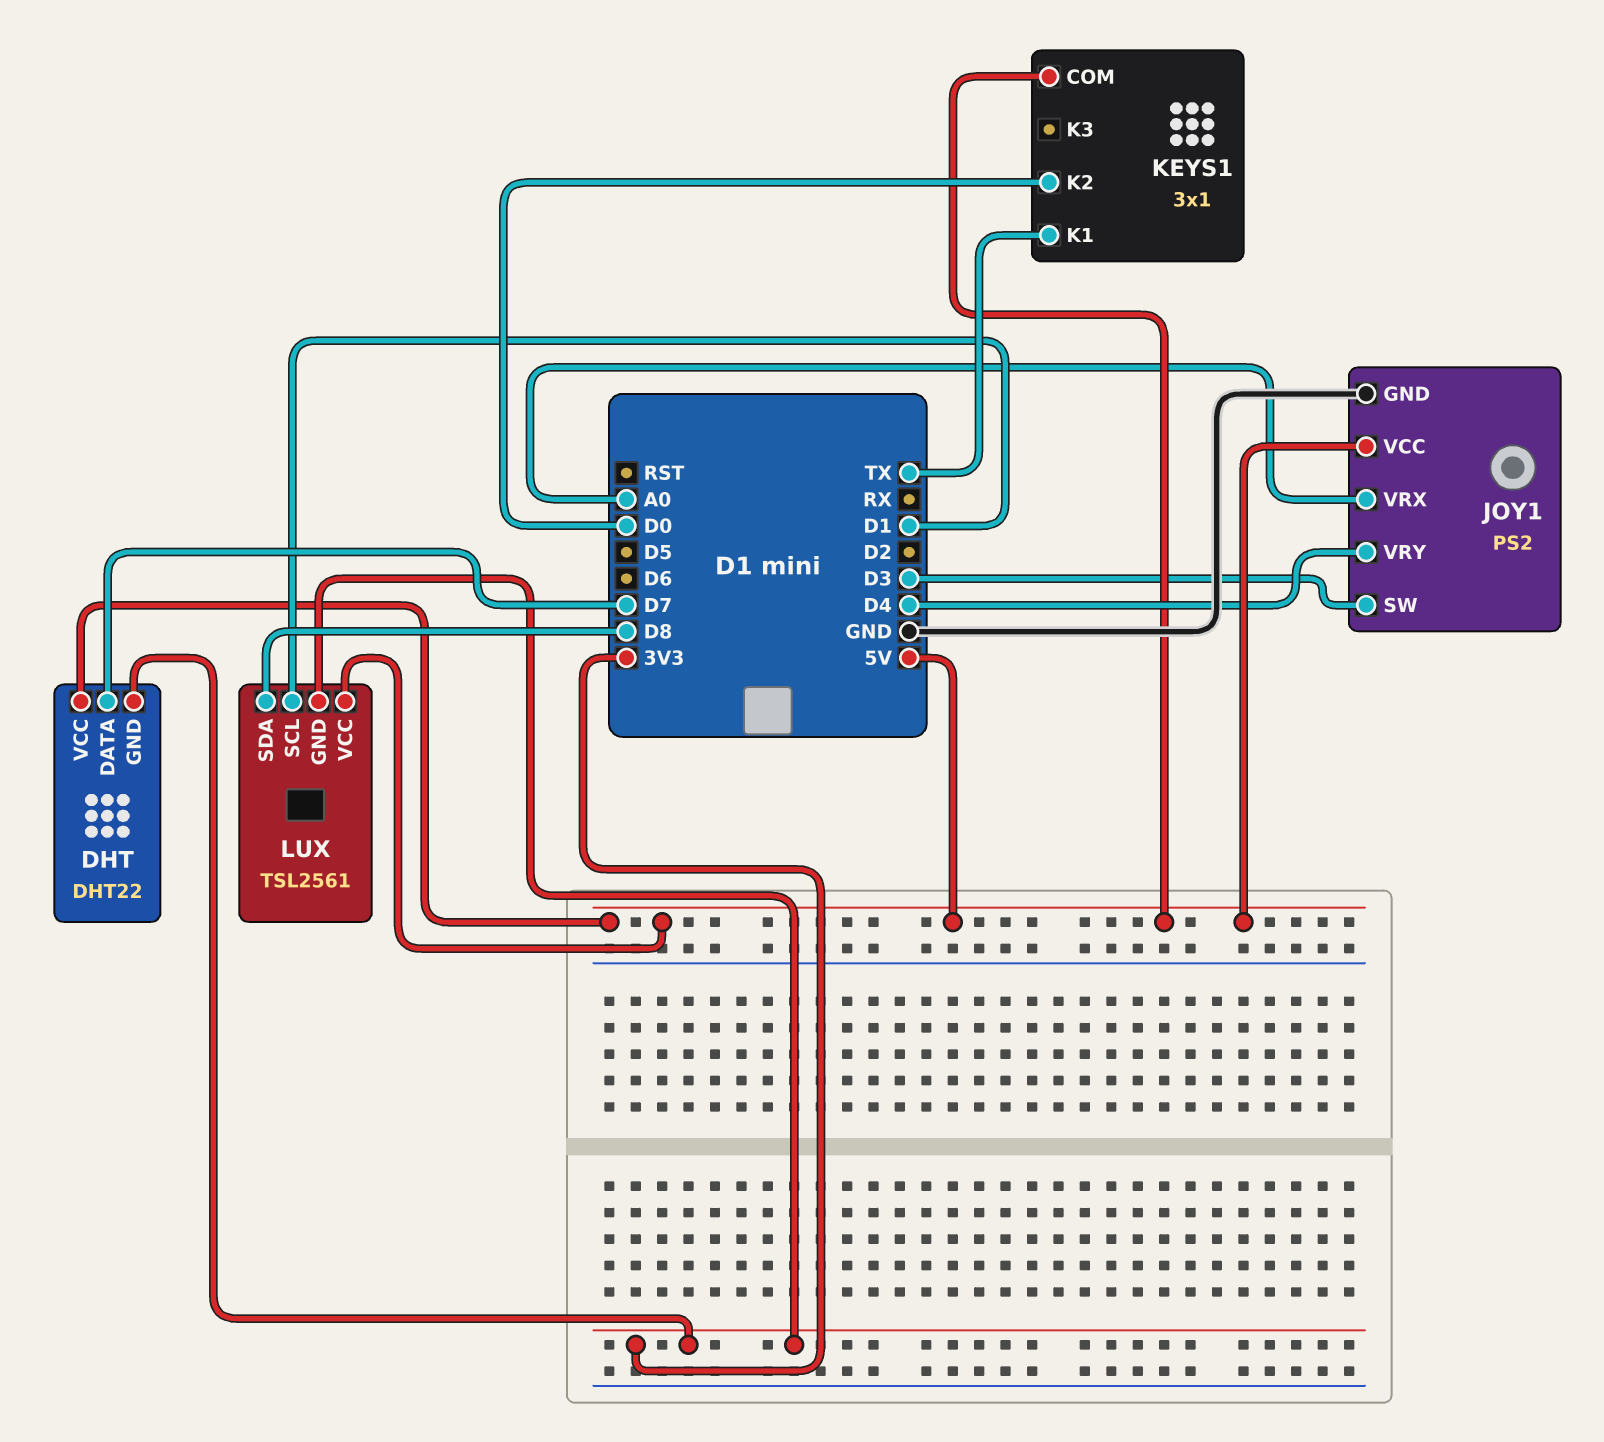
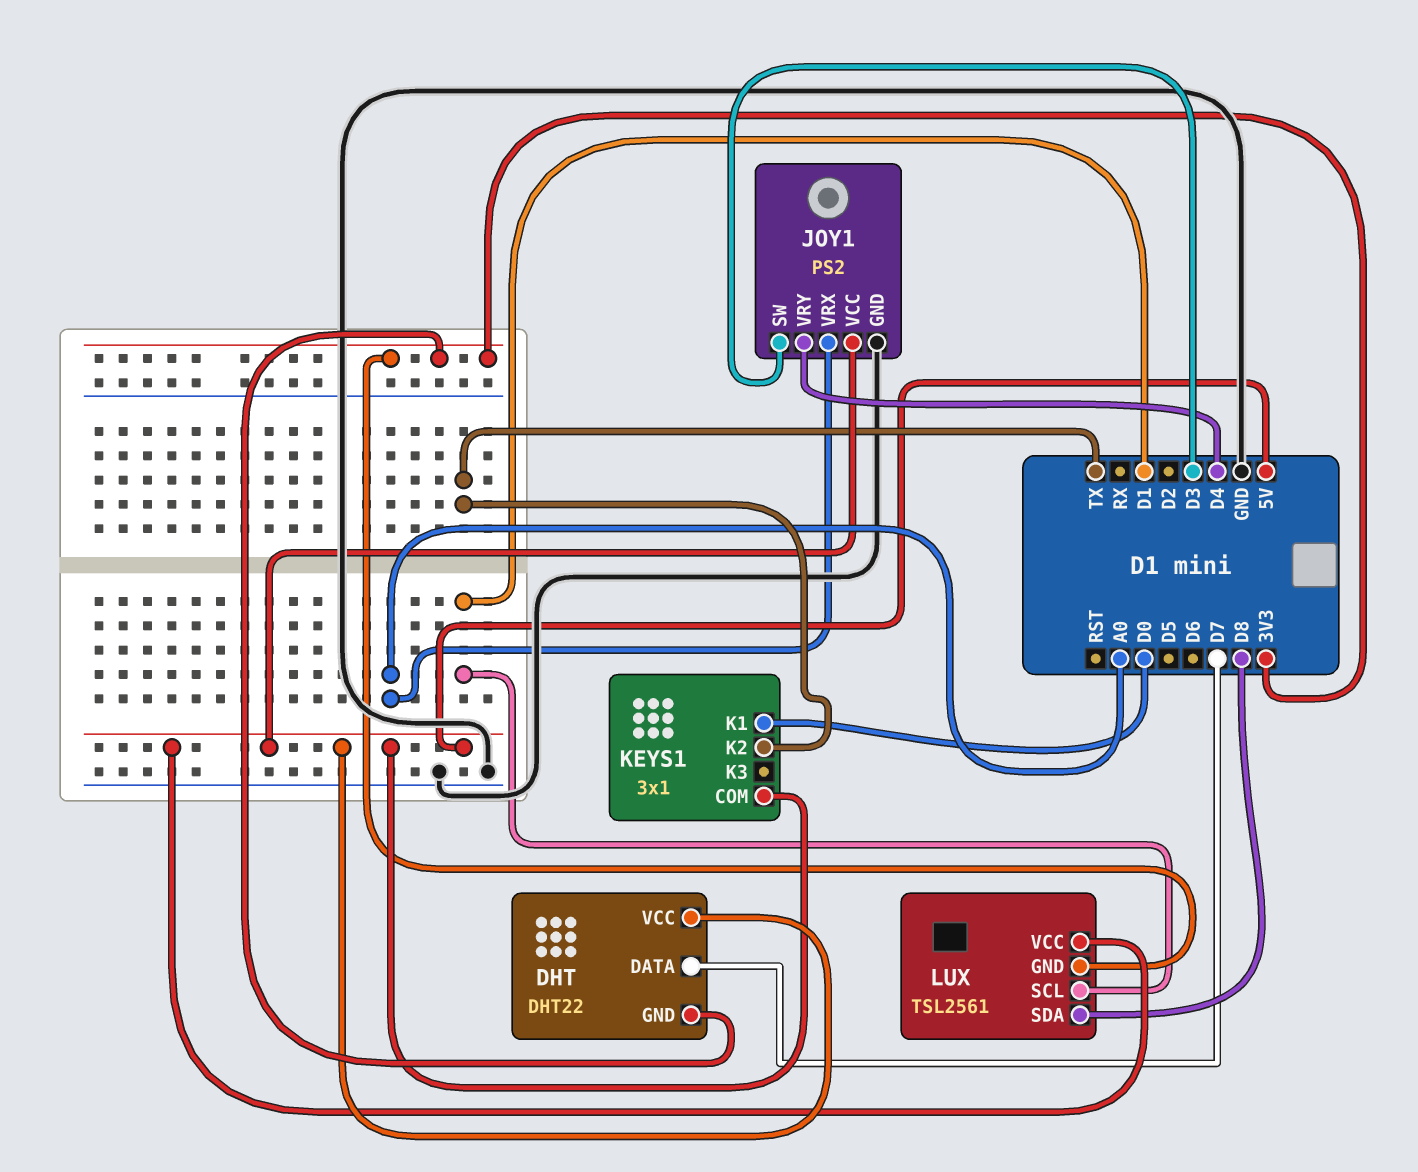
KEYS1 pin K1: TX -> D0
KEYS1 pin K2: D0 -> TX

